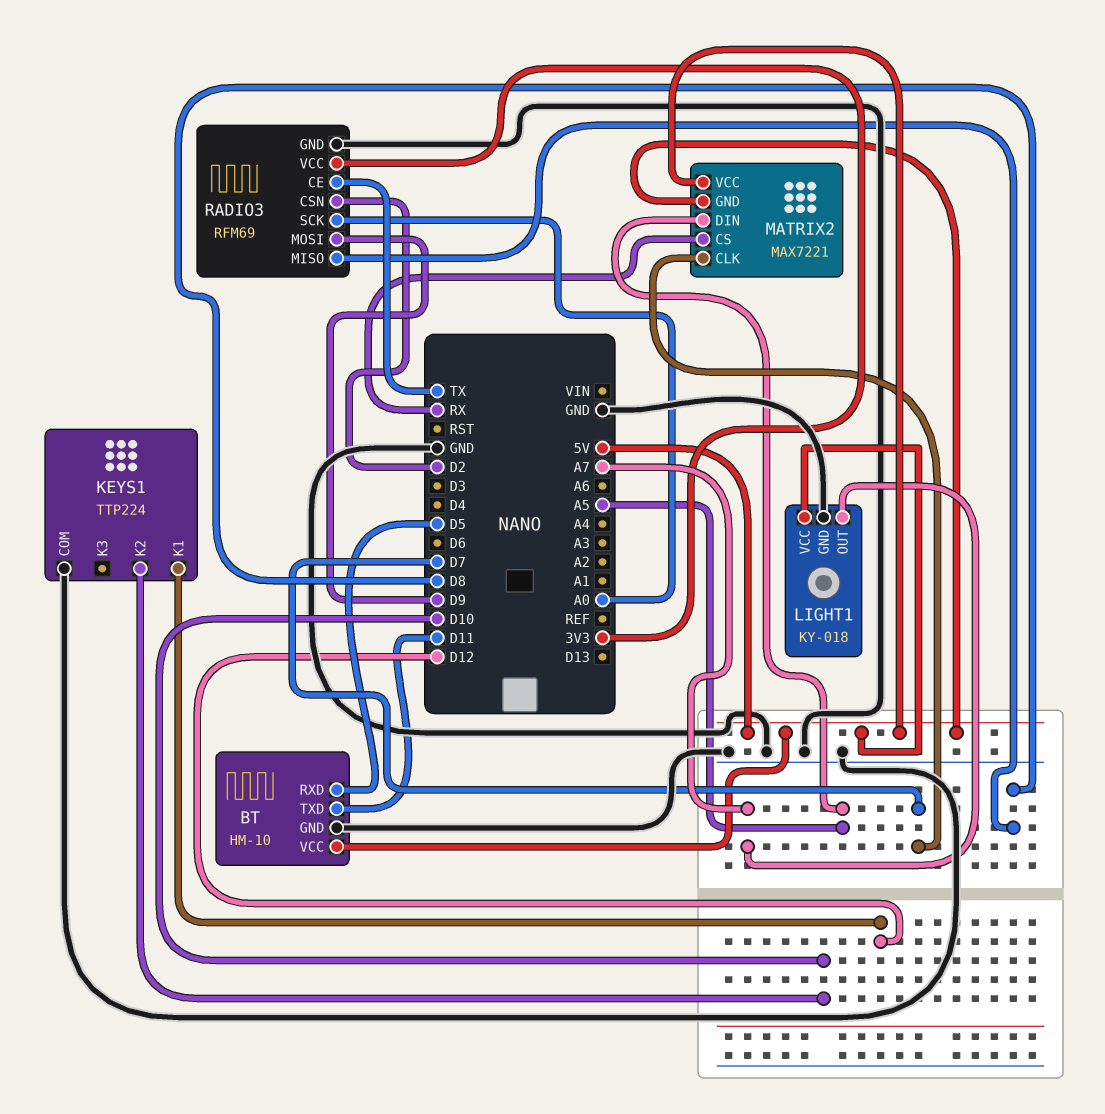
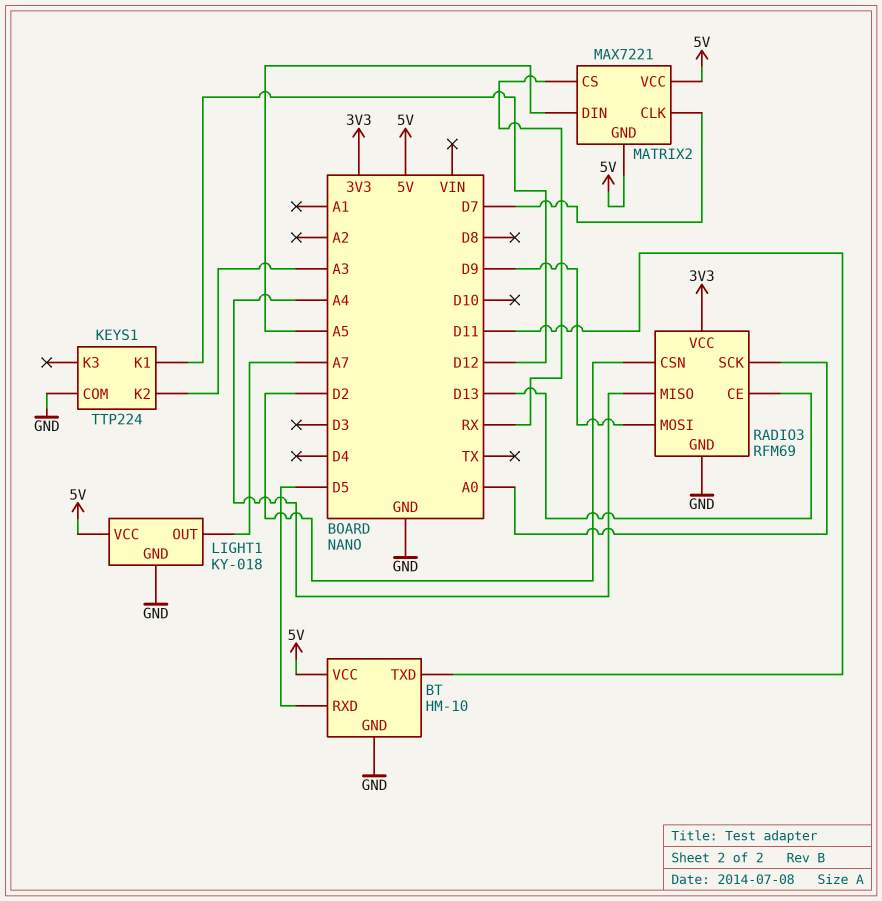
KEYS1 pin K2: D10 -> A3
RADIO3 pin CE: TX -> D13
RADIO3 pin MISO: D8 -> A4

